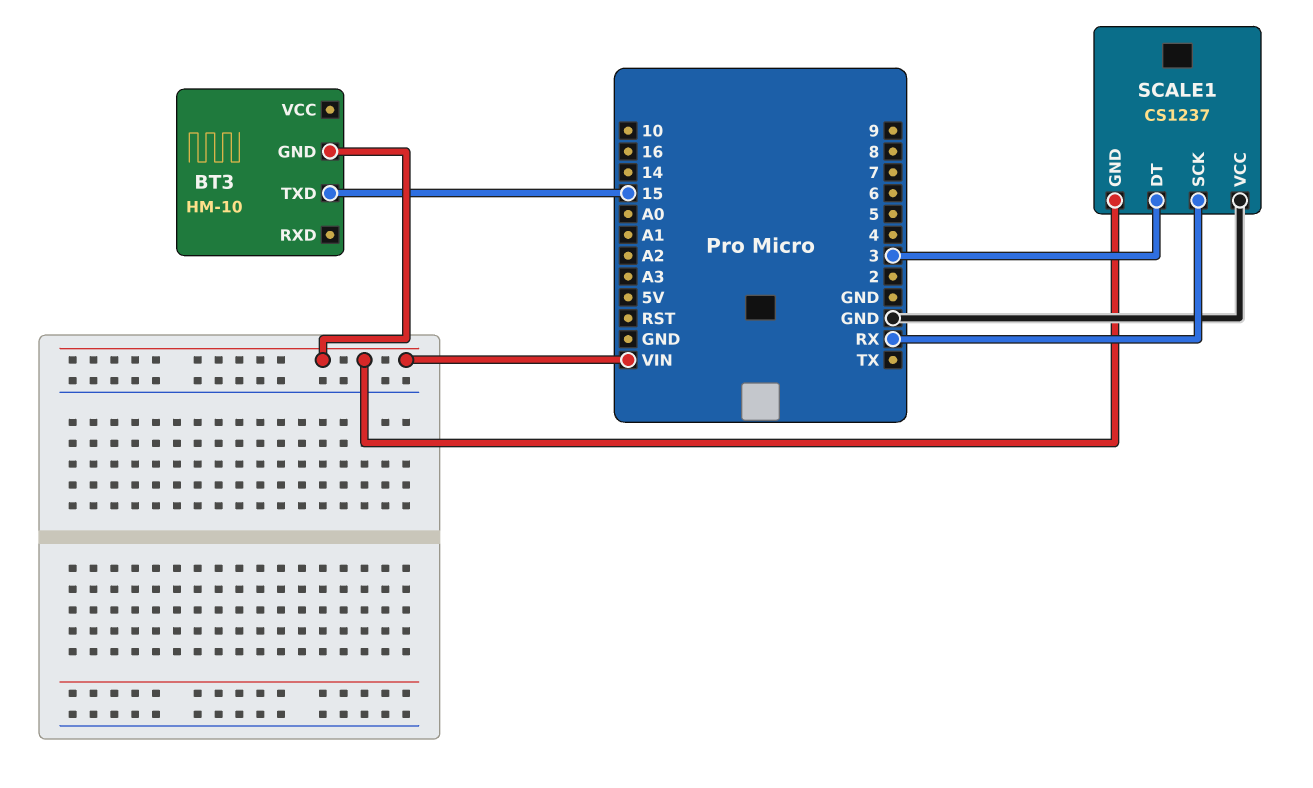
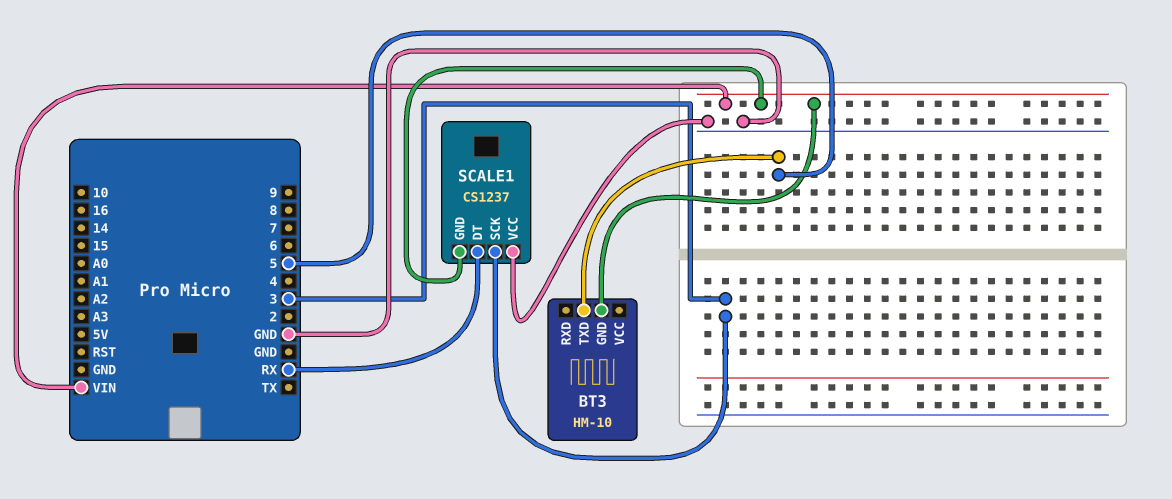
BT3 pin TXD: 15 -> 5
SCALE1 pin DT: 3 -> RX
SCALE1 pin SCK: RX -> 3

